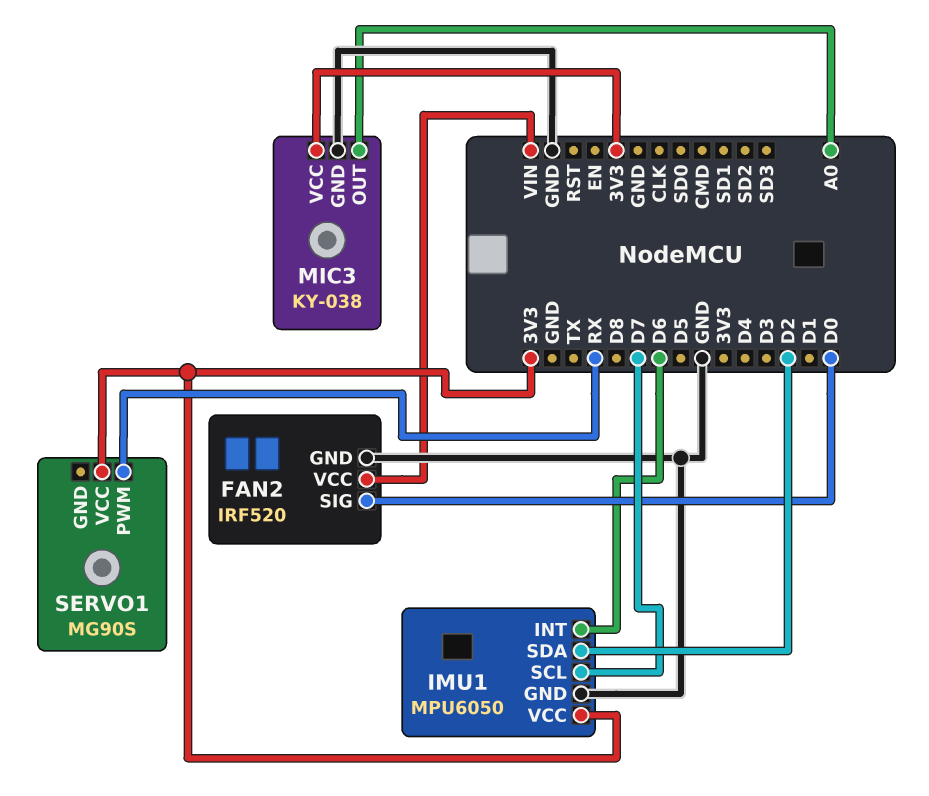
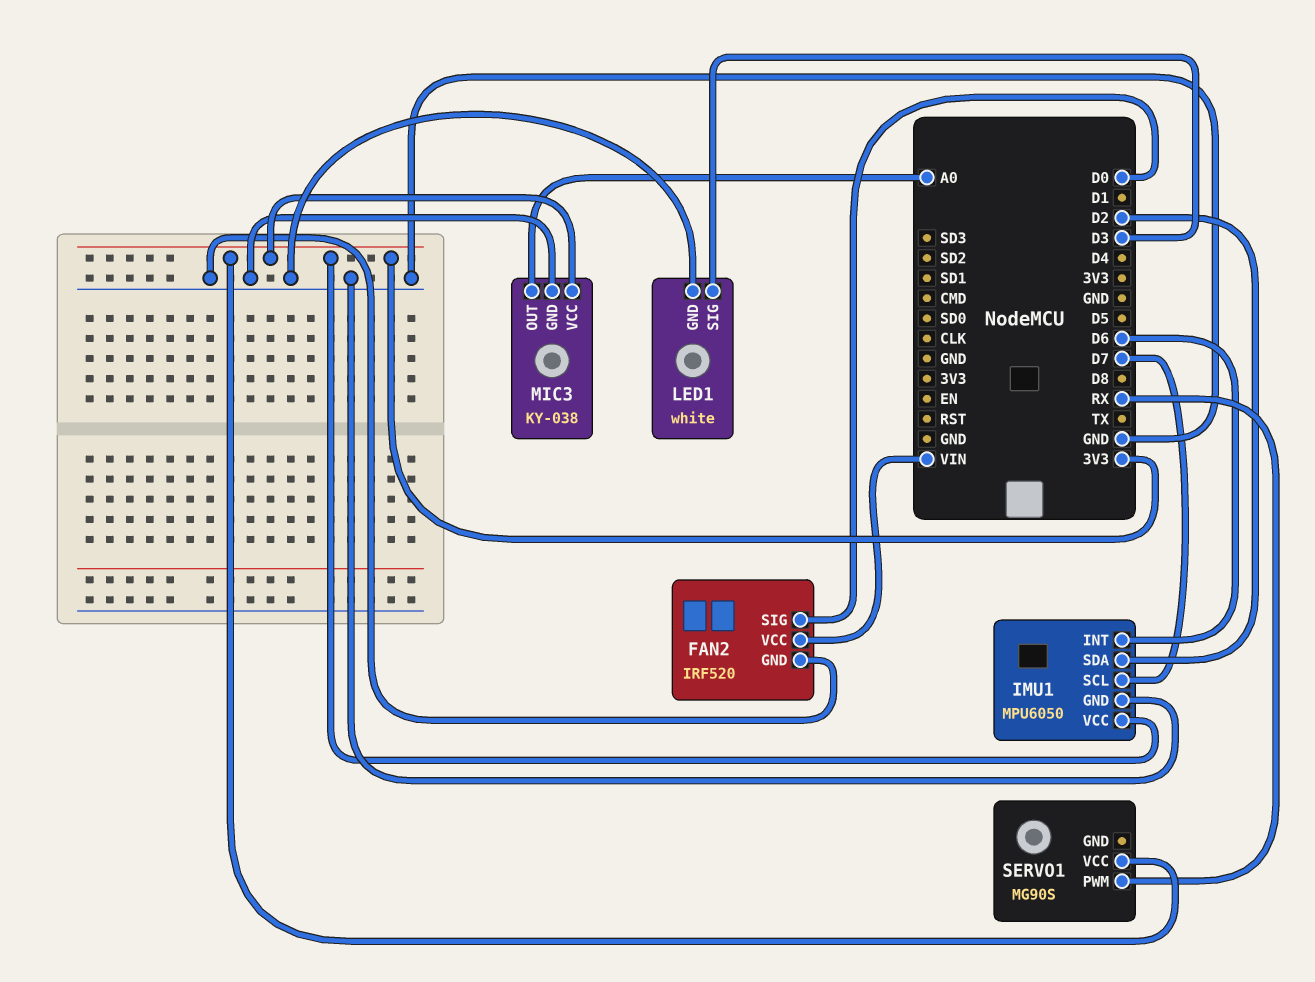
LED1: none -> white
LED1 pin GND: none -> GND
LED1 pin SIG: none -> D3

